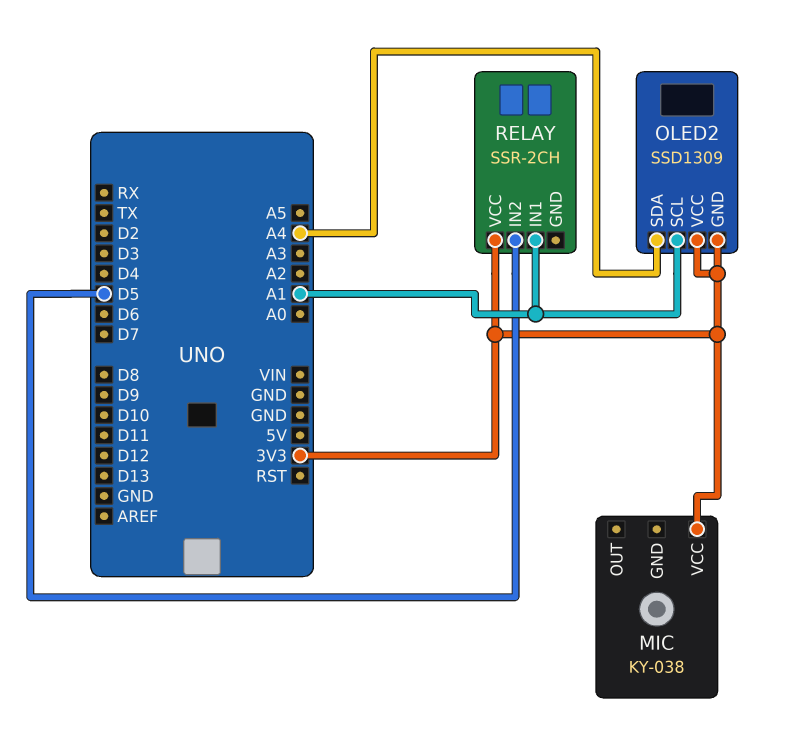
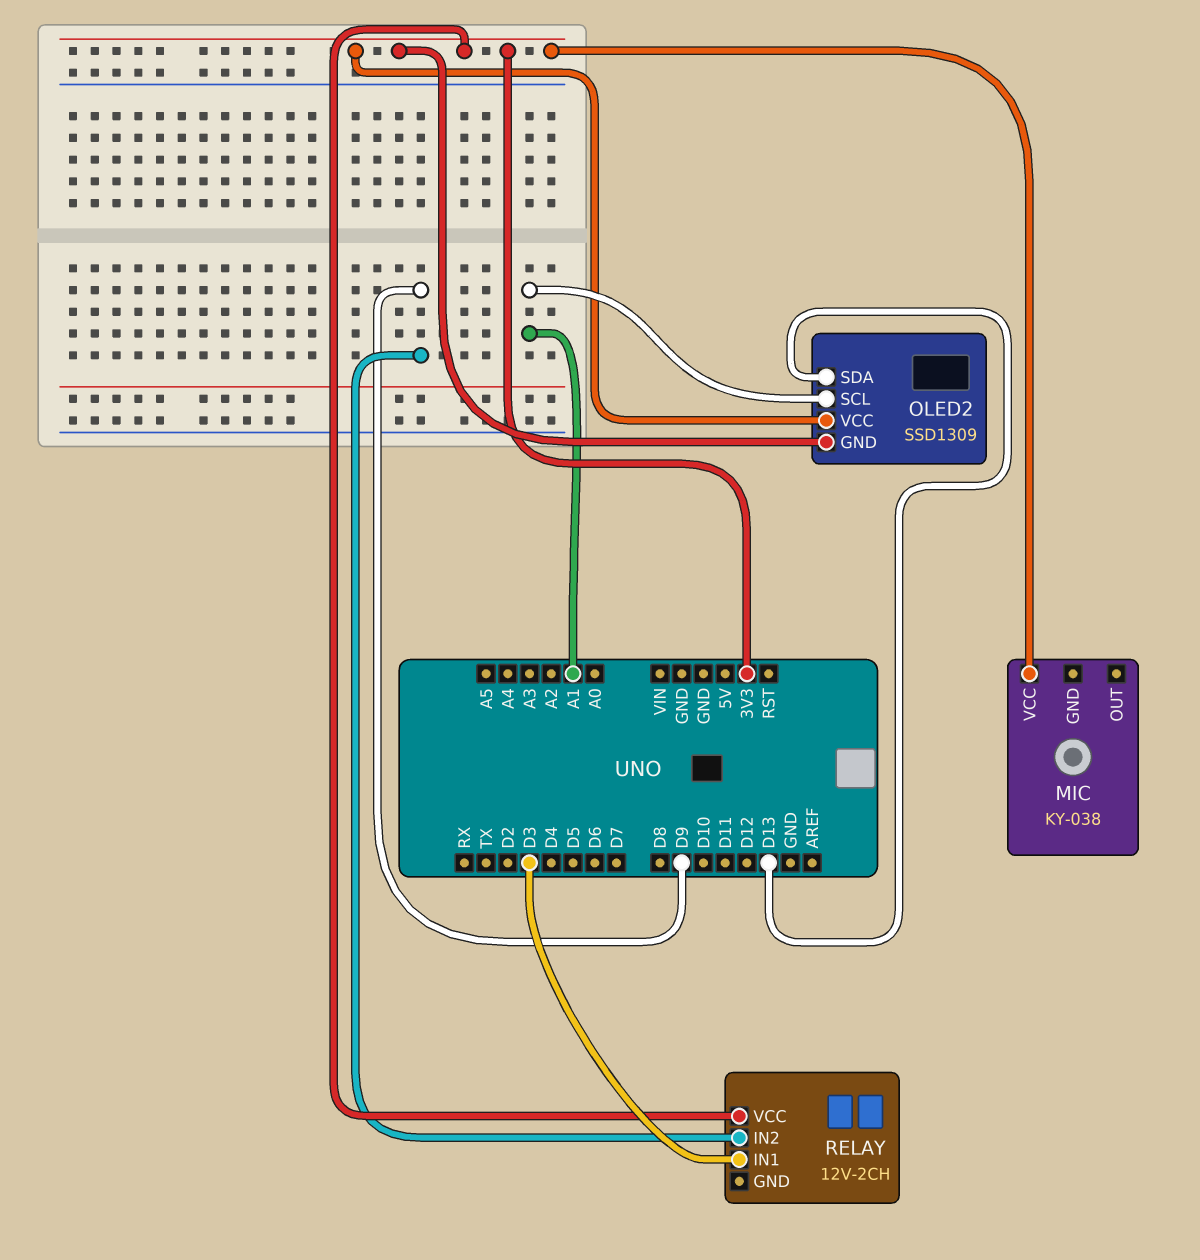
OLED2 pin SDA: A4 -> D13
RELAY: SSR-2CH -> 12V-2CH
RELAY pin IN1: A1 -> D3
RELAY pin IN2: D5 -> D9

